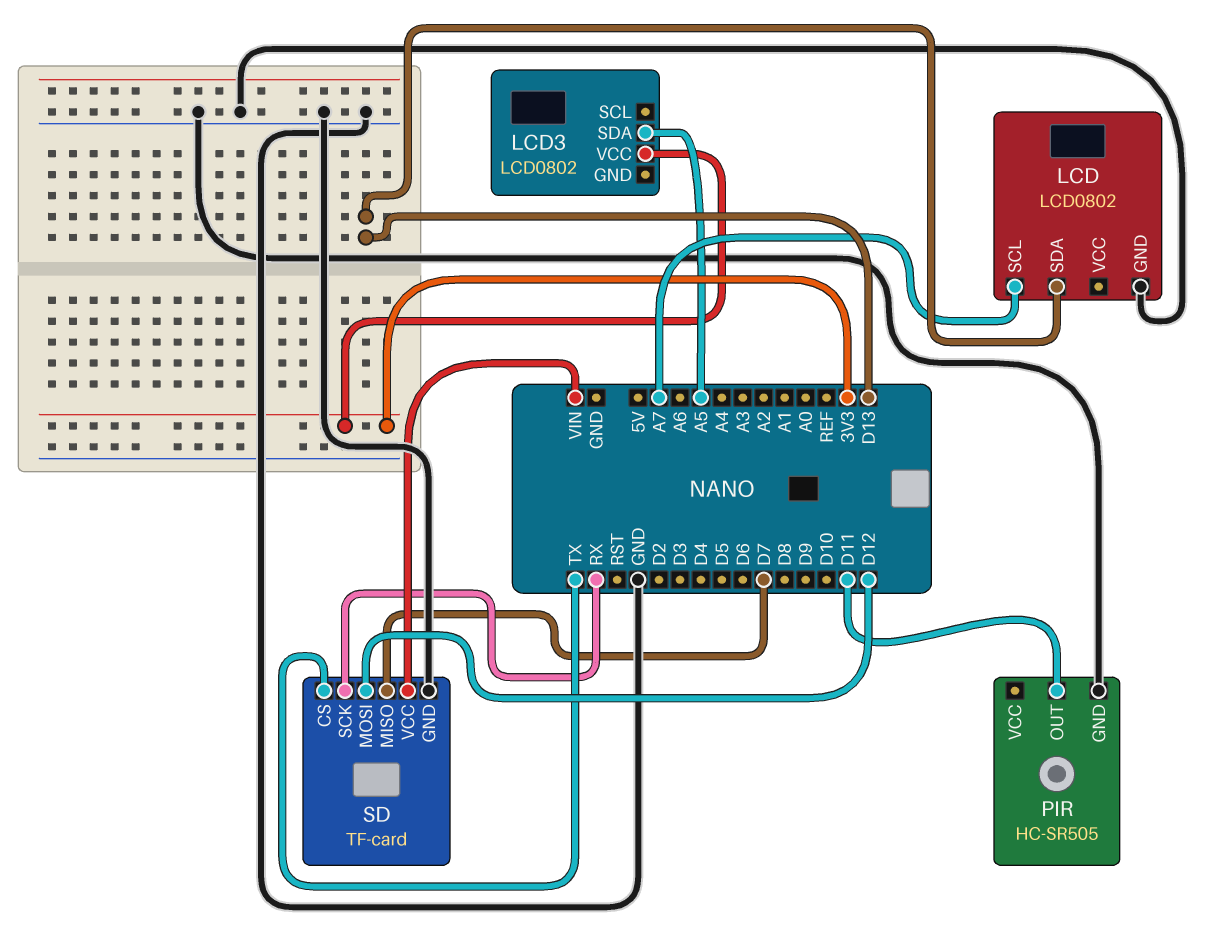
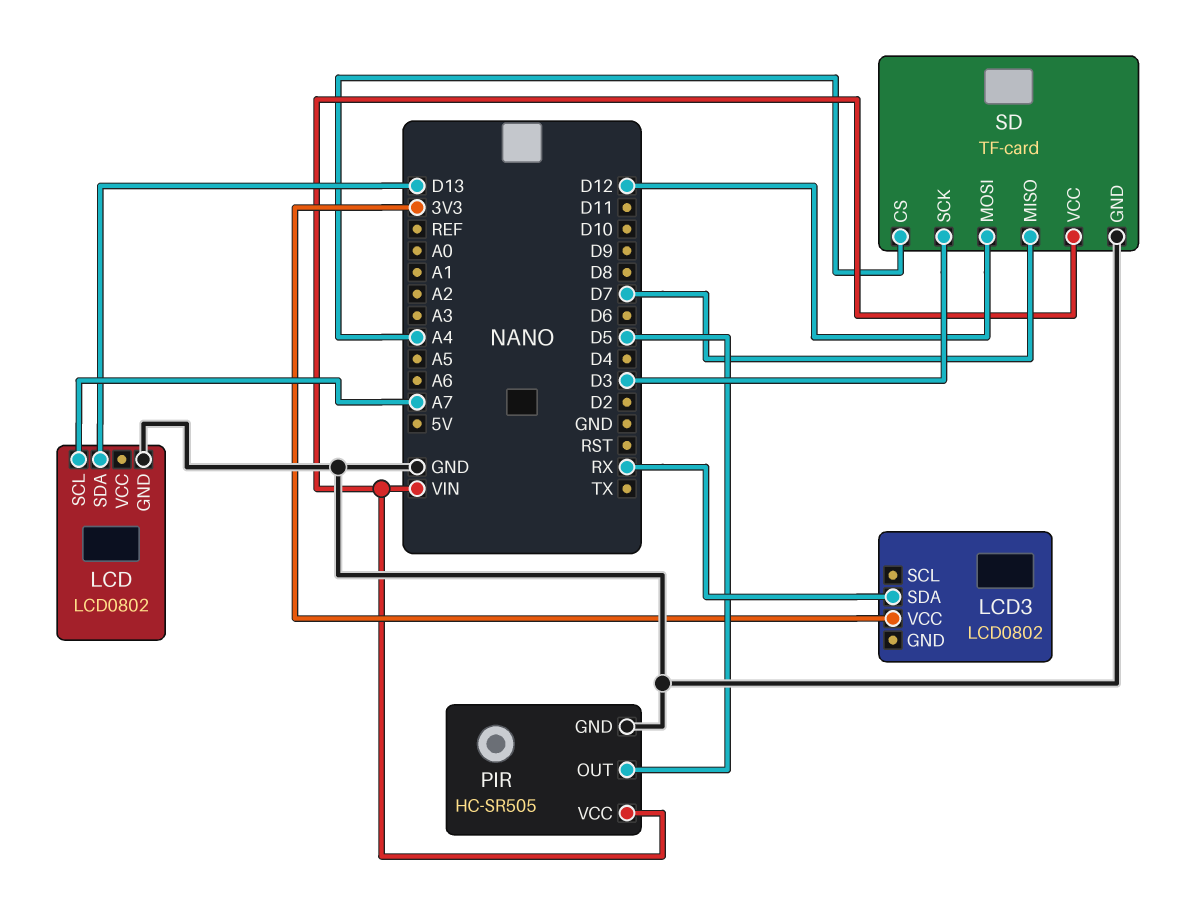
LCD3 pin SDA: A5 -> RX
PIR pin OUT: D11 -> D5
PIR pin VCC: none -> VIN
SD pin CS: TX -> A4
SD pin SCK: RX -> D3

